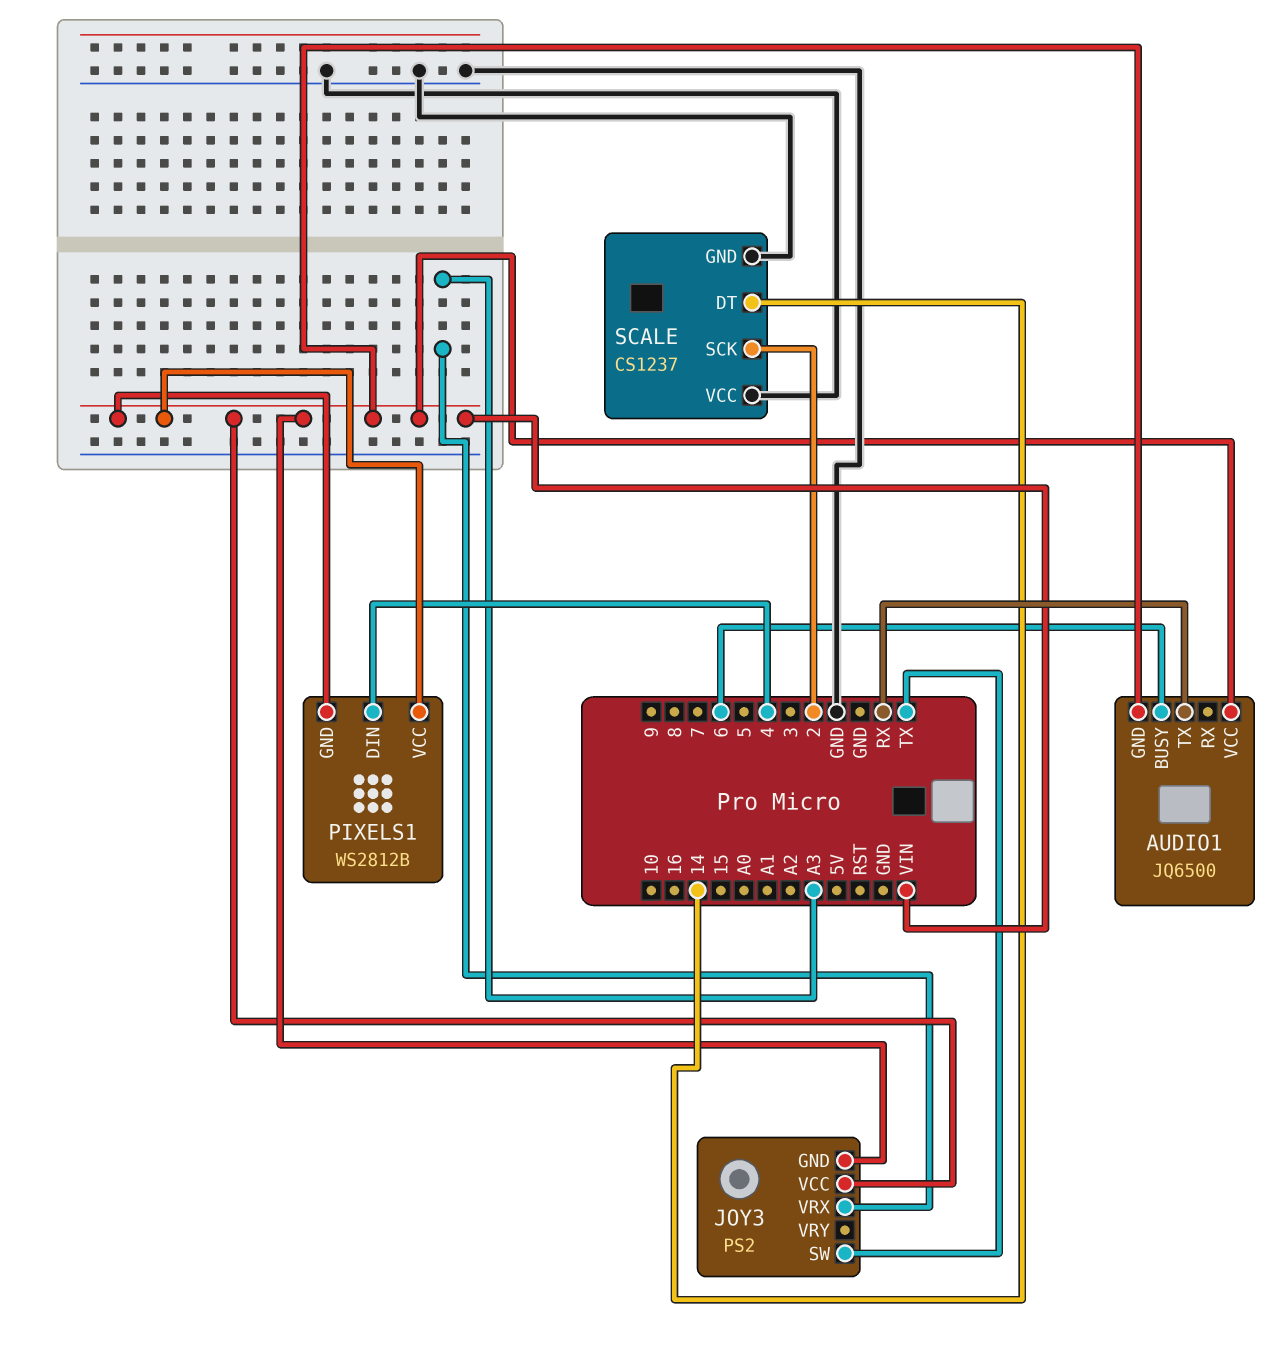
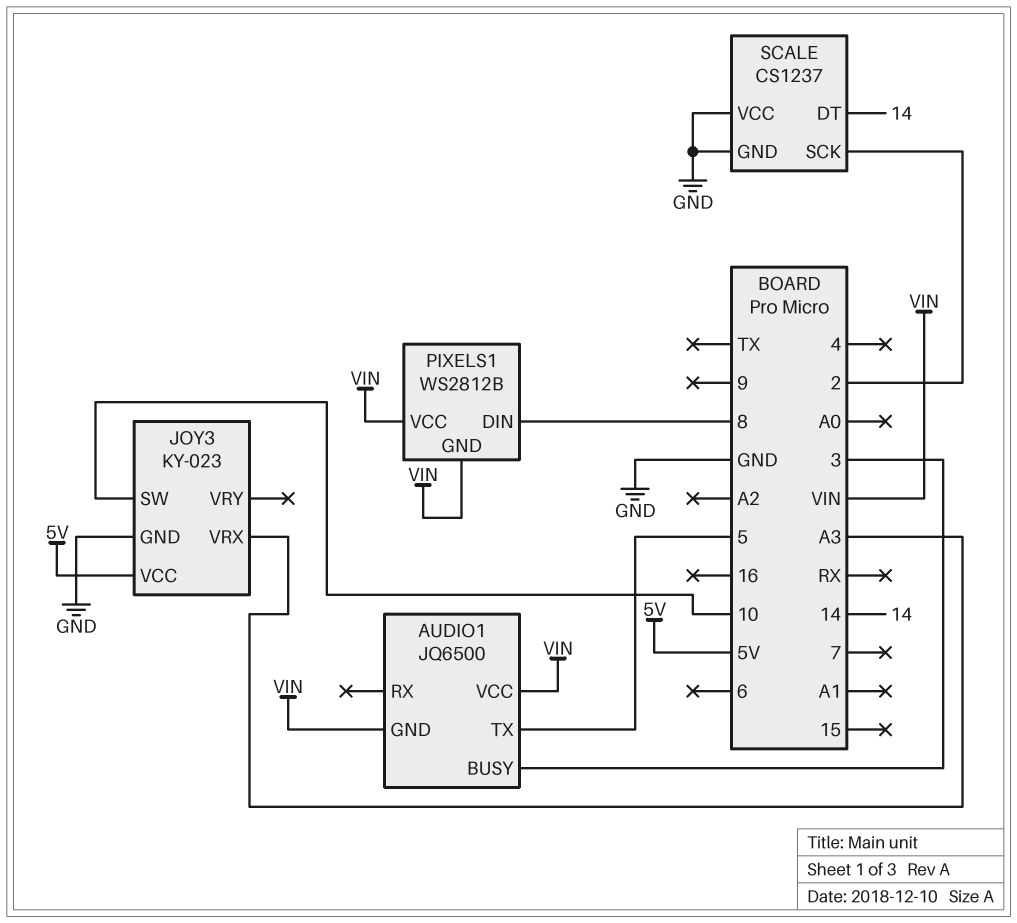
AUDIO1 pin BUSY: 6 -> 3
AUDIO1 pin TX: RX -> 5
JOY3: PS2 -> KY-023
JOY3 pin GND: VIN -> GND
JOY3 pin SW: TX -> 10
JOY3 pin VCC: VIN -> 5V
PIXELS1 pin DIN: 4 -> 8

